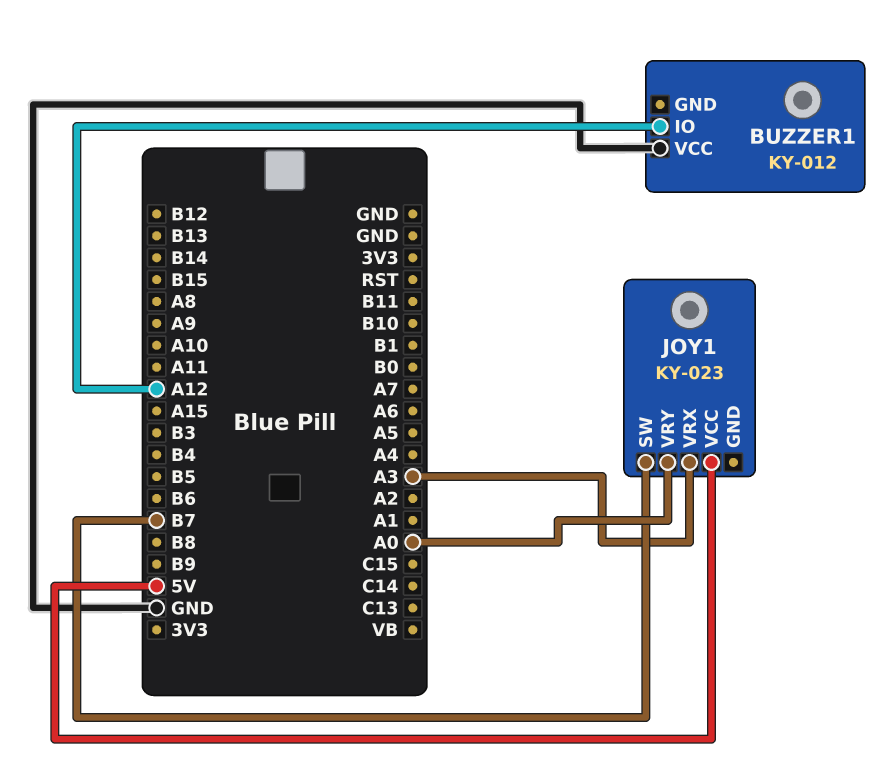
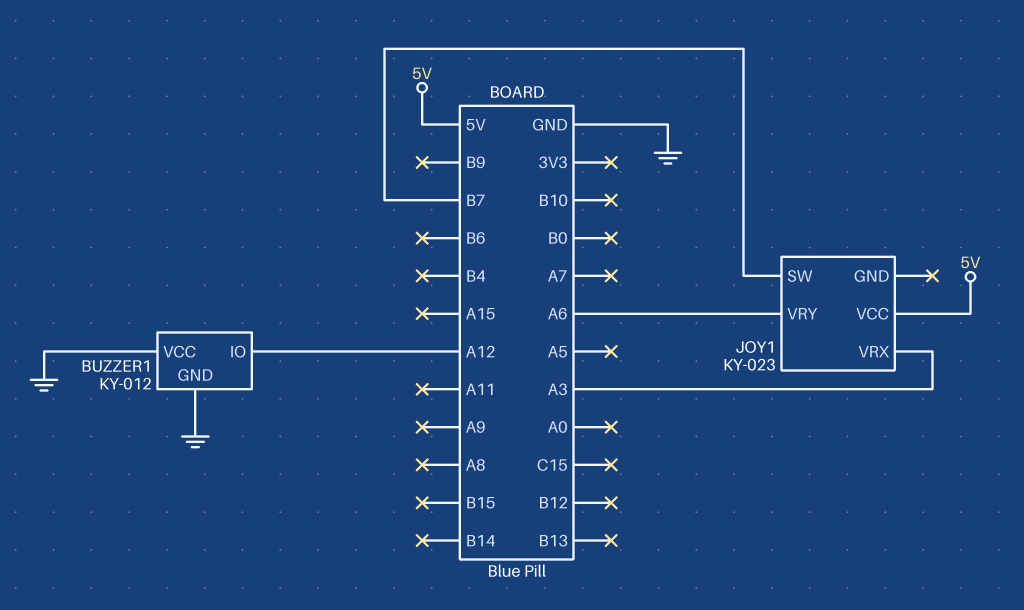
BUZZER1 pin GND: none -> GND
JOY1 pin VRY: A0 -> A6

